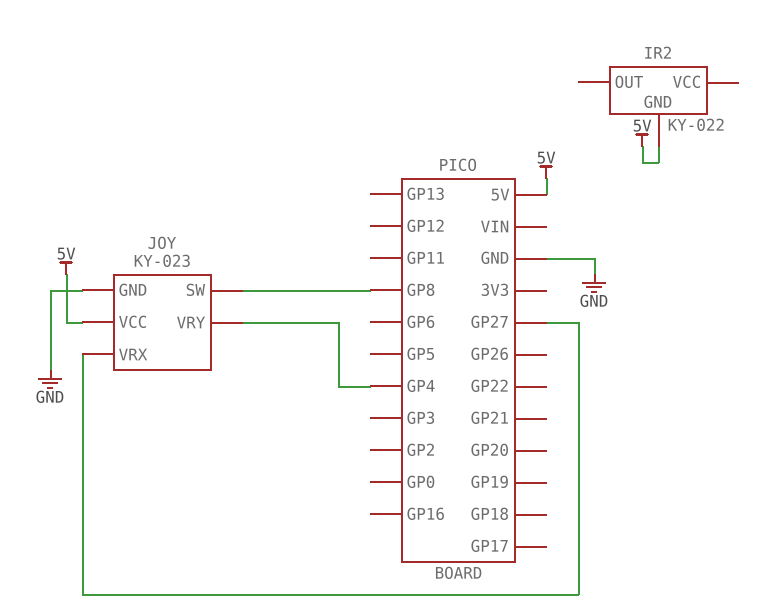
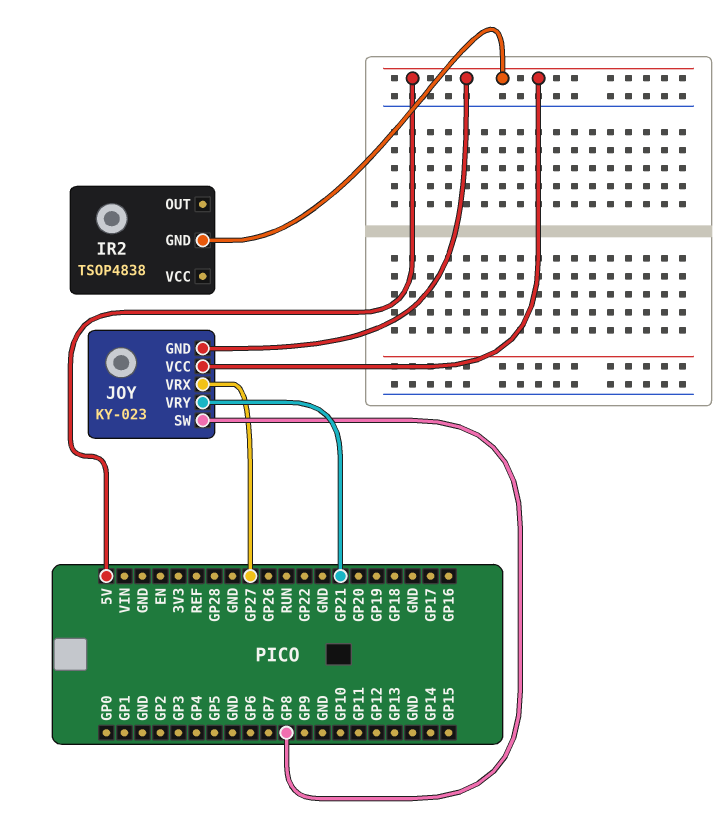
IR2: KY-022 -> TSOP4838
JOY pin GND: GND -> 5V
JOY pin VRY: GP4 -> GP21

